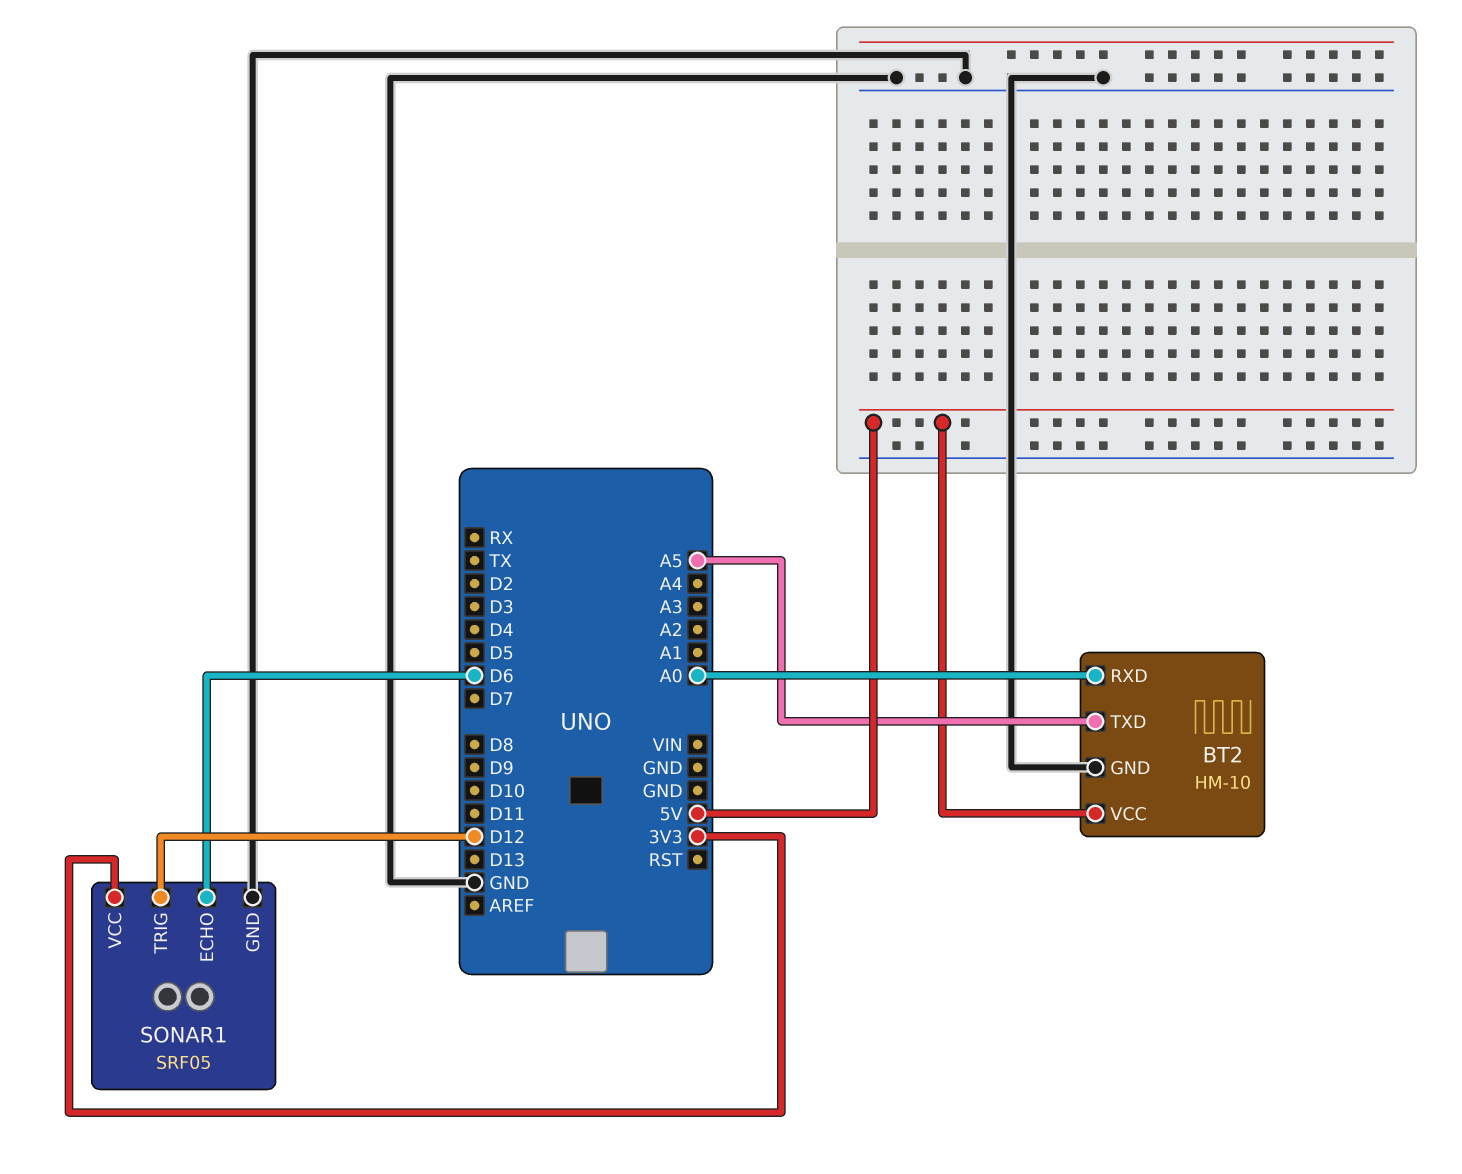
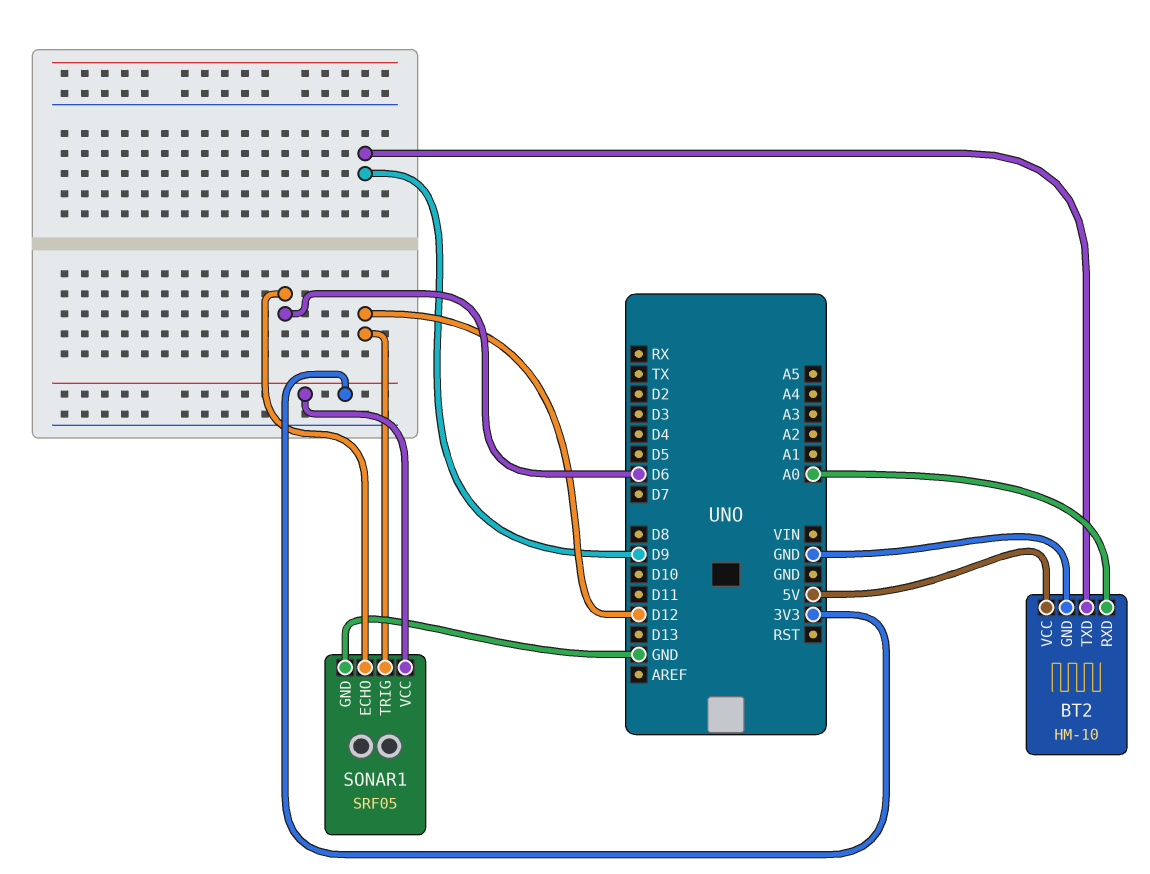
BT2 pin TXD: A5 -> D9

